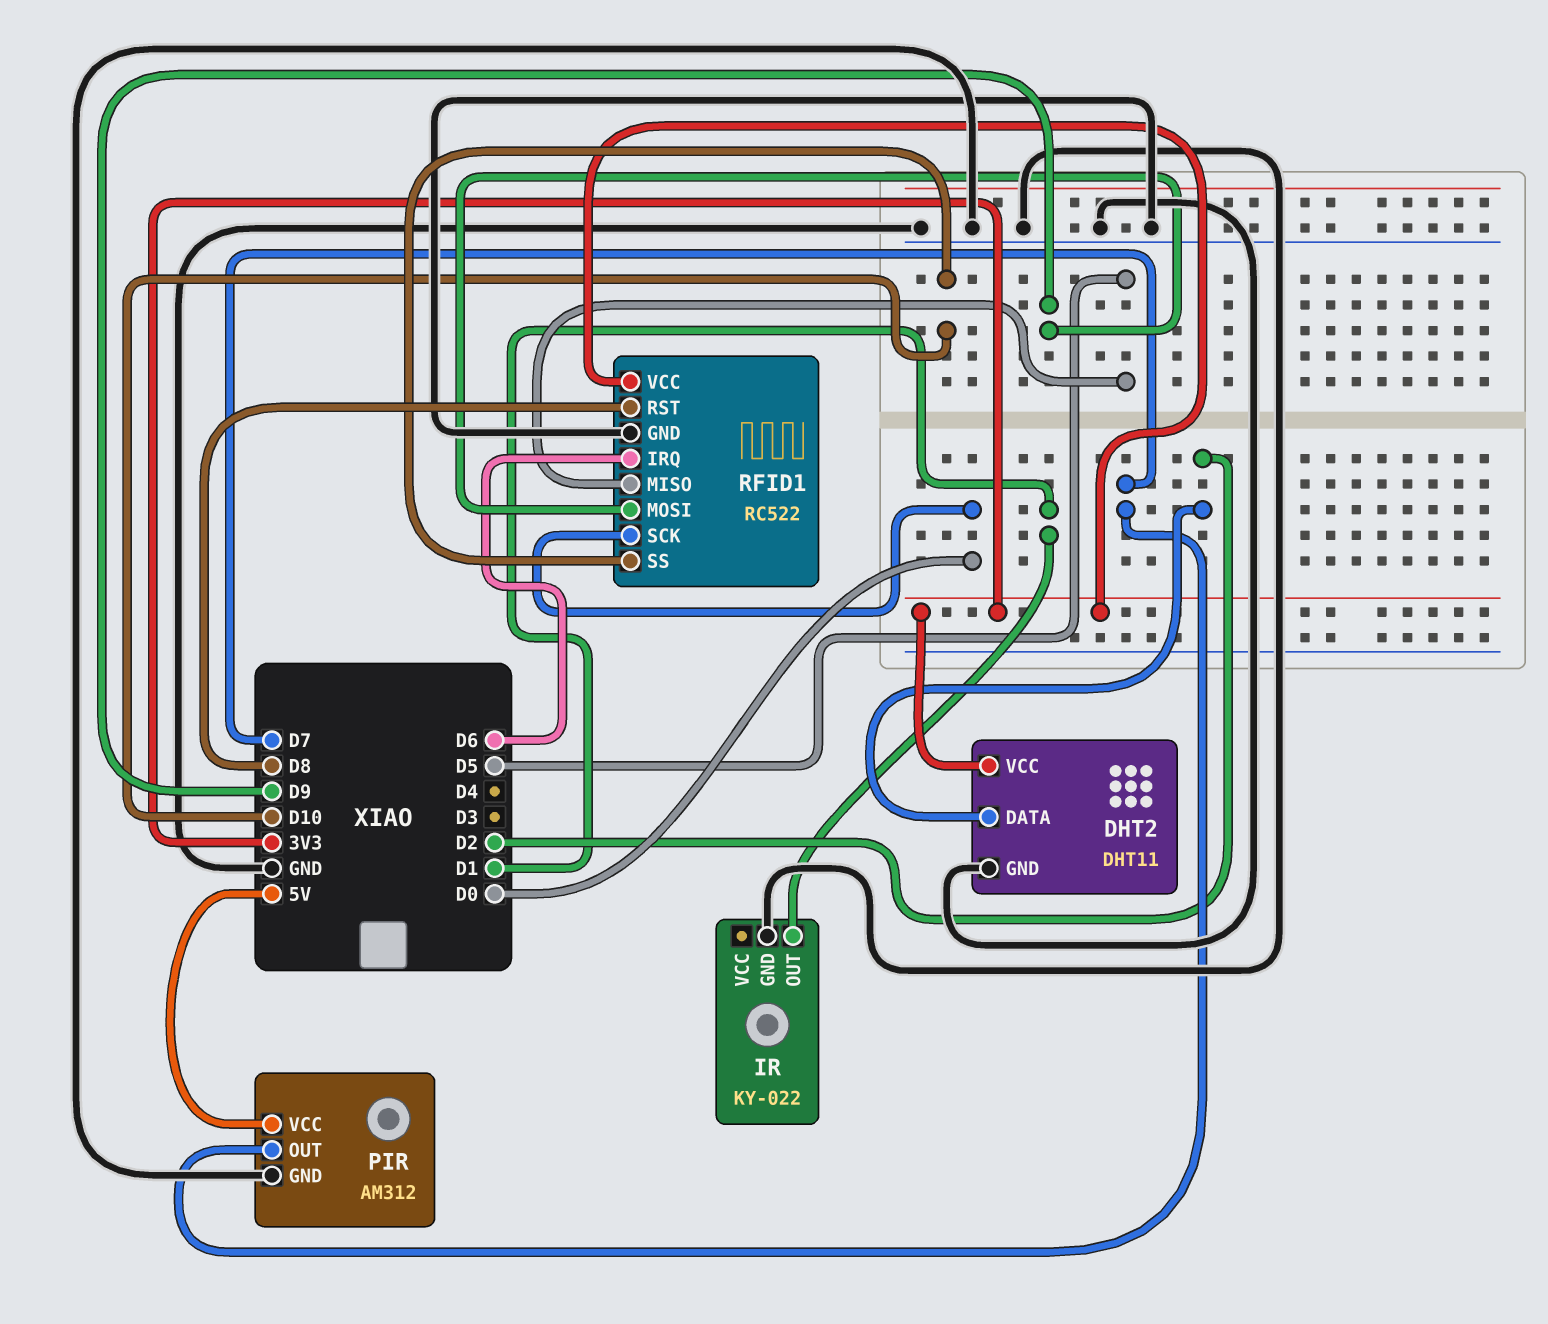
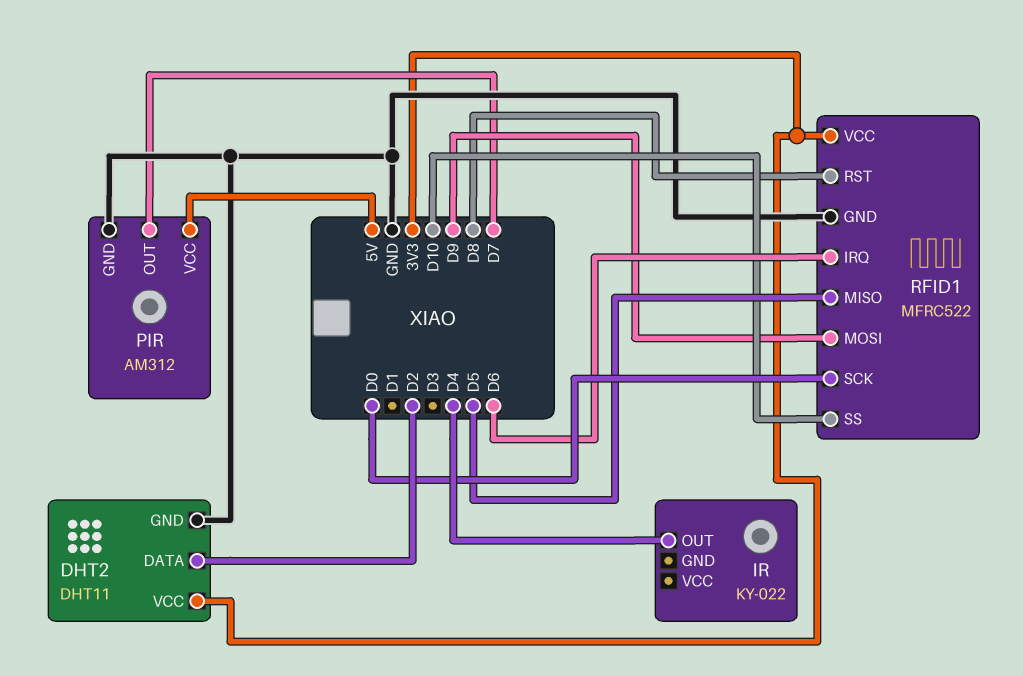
IR pin GND: GND -> none
IR pin OUT: D1 -> D4
RFID1: RC522 -> MFRC522

